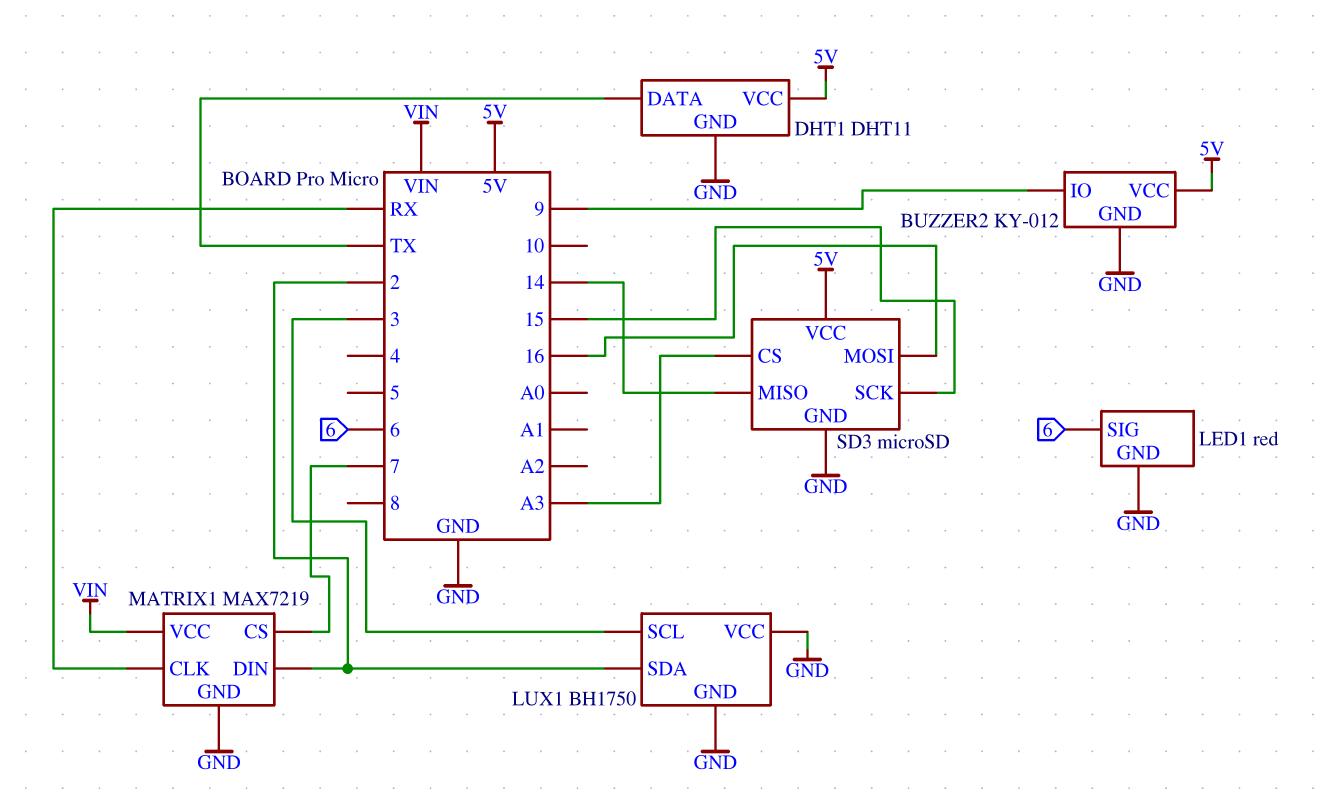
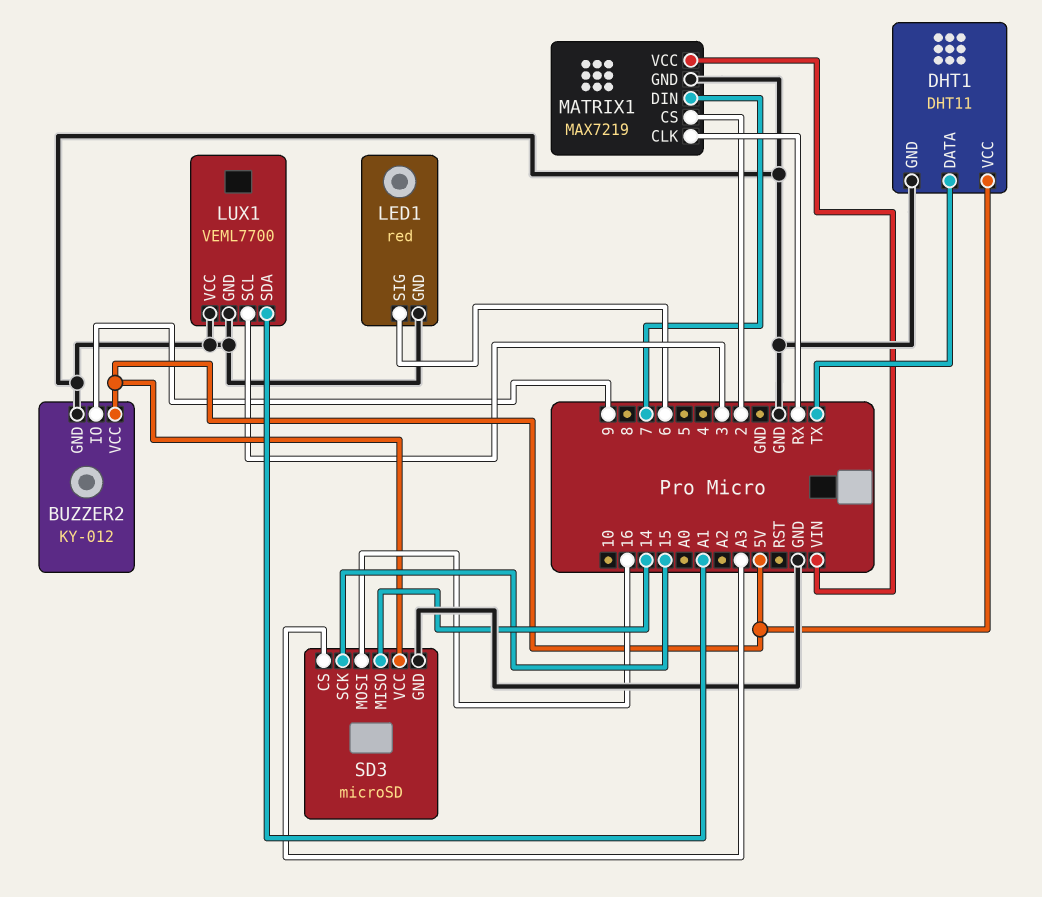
LUX1: BH1750 -> VEML7700
LUX1 pin SDA: 2 -> A1
MATRIX1 pin CS: 7 -> 2
MATRIX1 pin DIN: 2 -> 7

